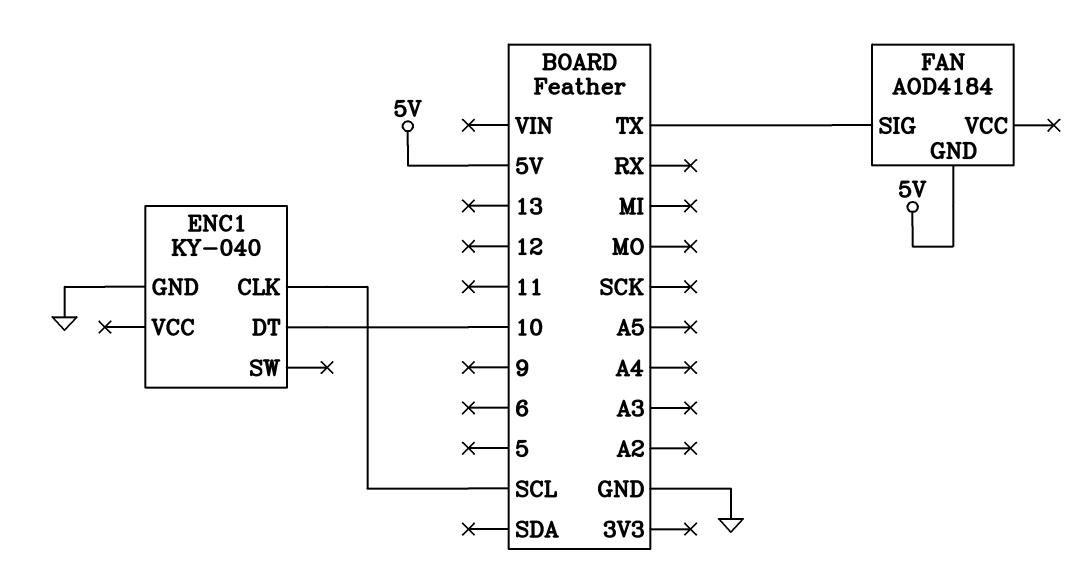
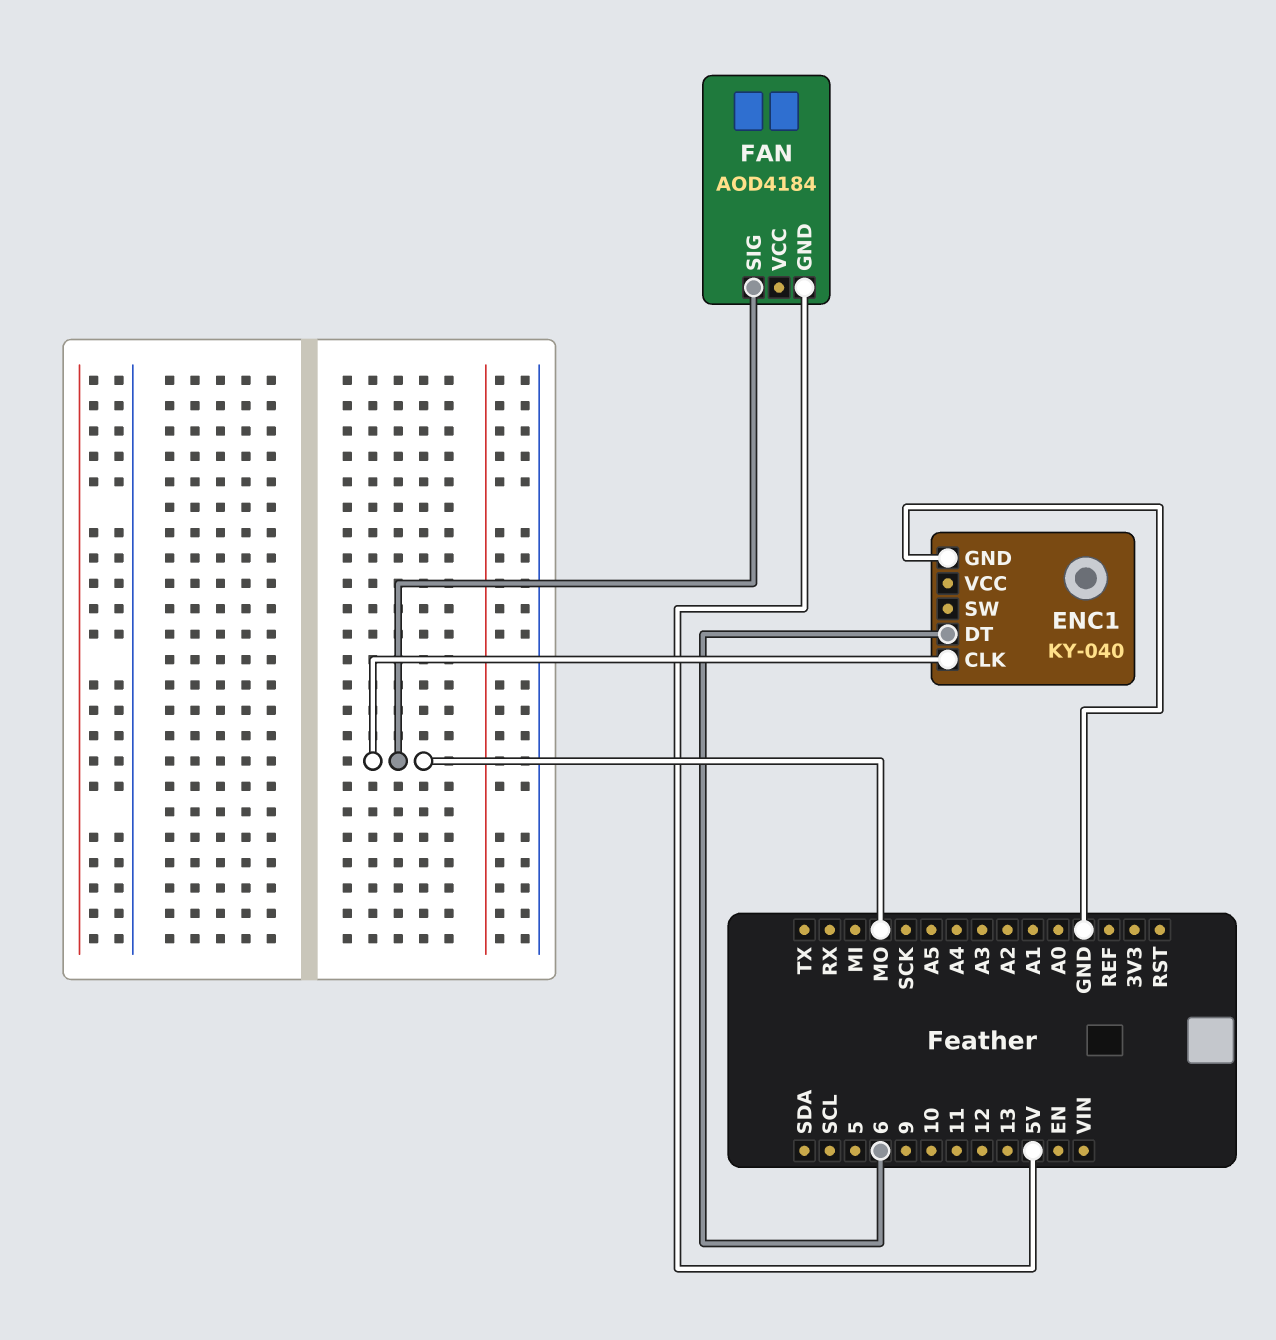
ENC1 pin CLK: SCL -> MO
ENC1 pin DT: 10 -> 6
FAN pin SIG: TX -> MO

